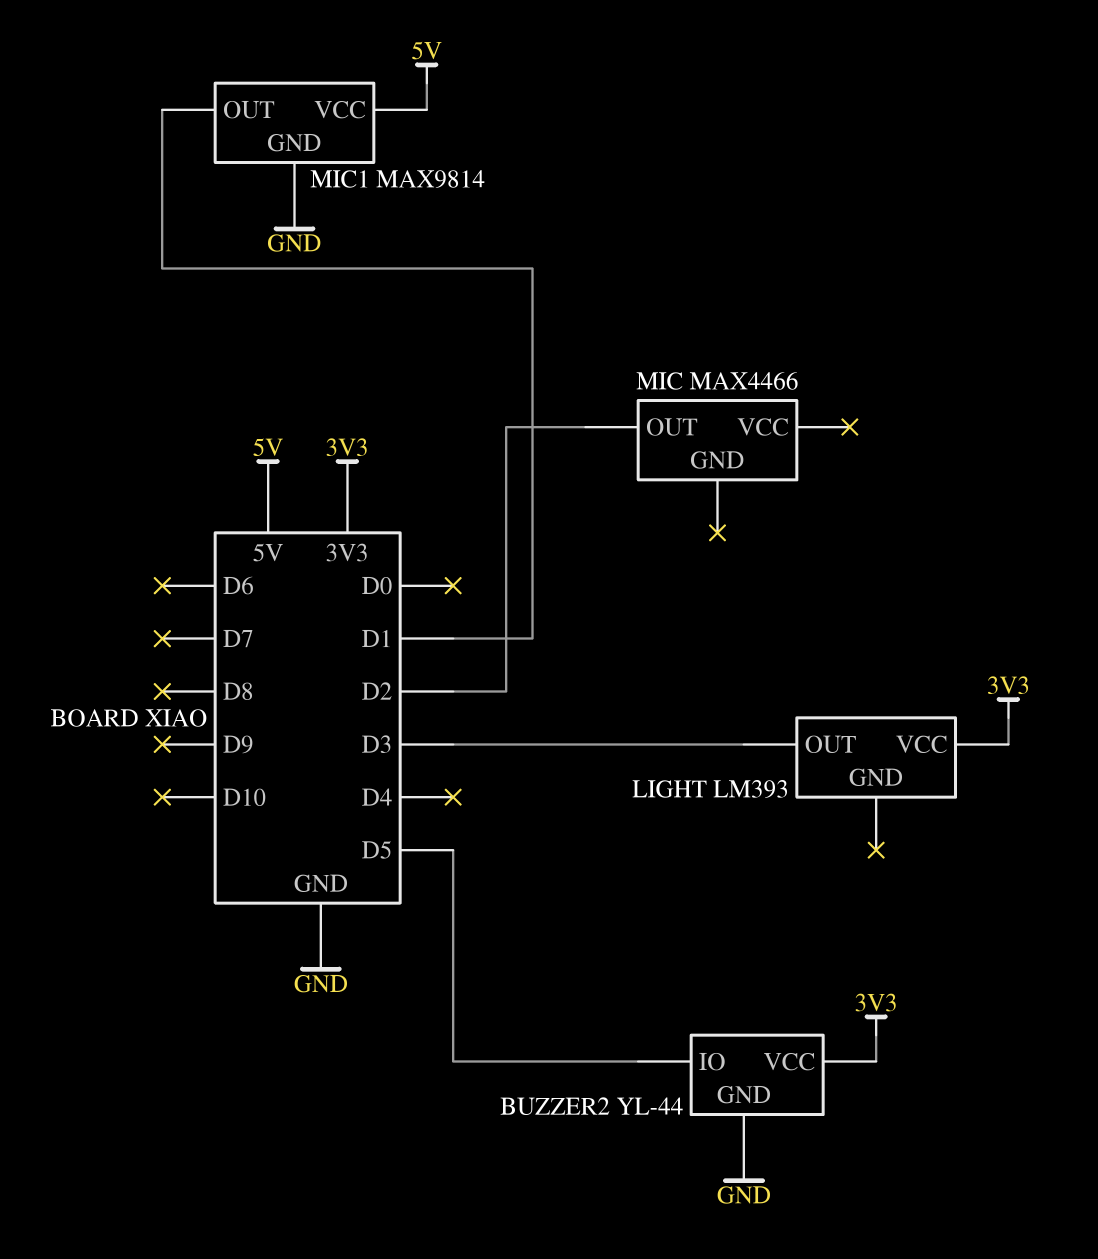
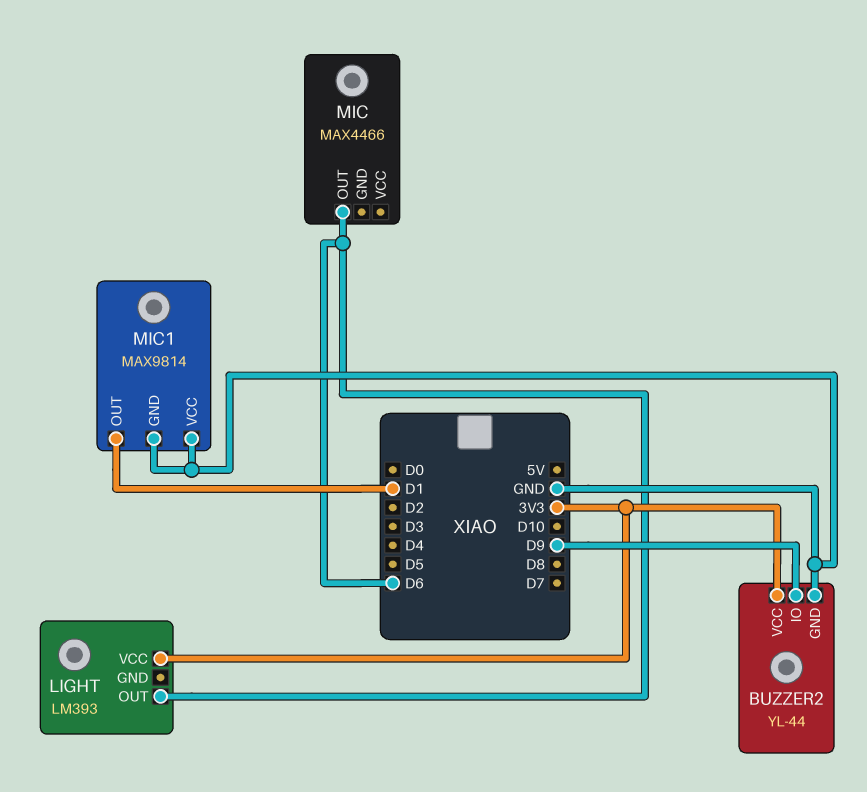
BUZZER2 pin IO: D5 -> D9
LIGHT pin OUT: D3 -> D6
MIC pin OUT: D2 -> D6
MIC1 pin VCC: 5V -> GND

